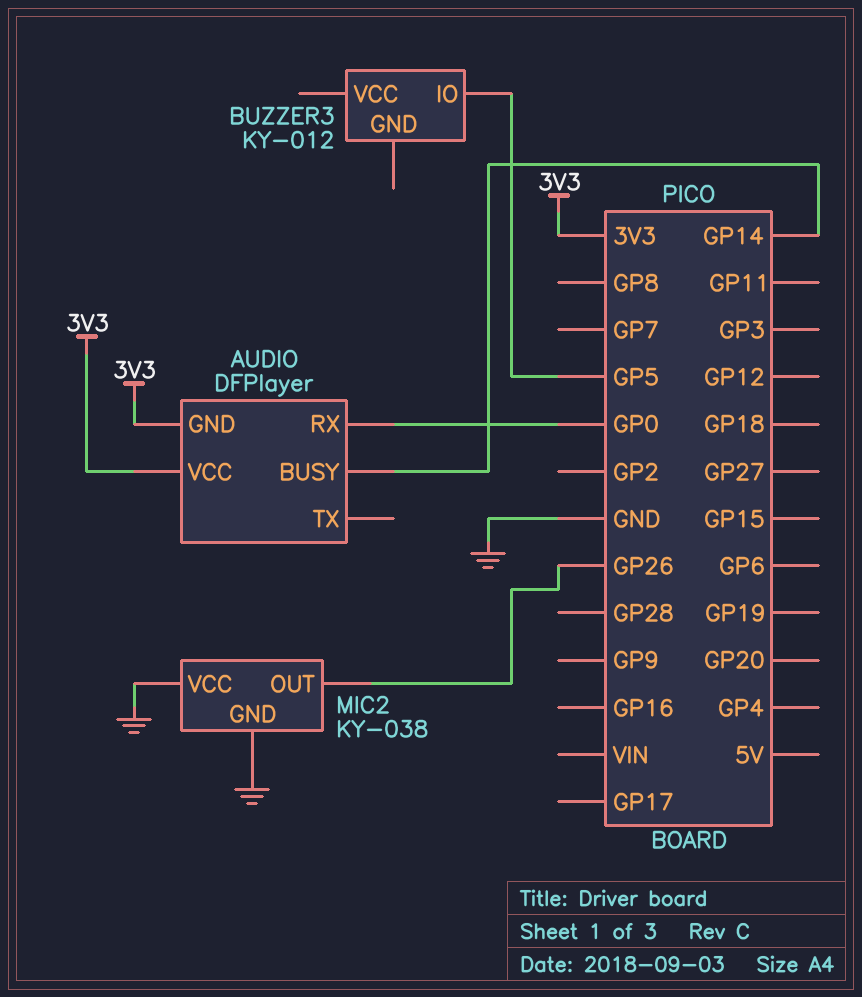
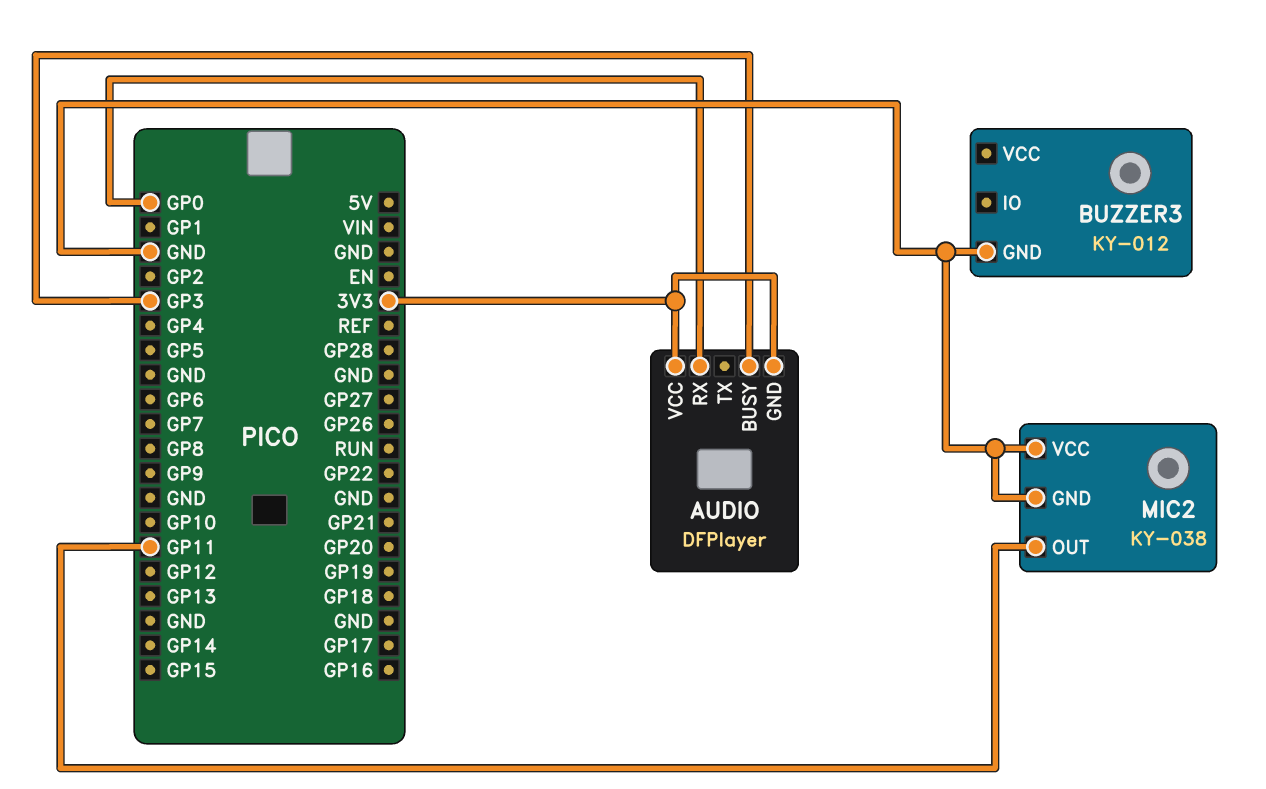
AUDIO pin BUSY: GP14 -> GP3
BUZZER3 pin GND: none -> GND
BUZZER3 pin IO: GP5 -> none
MIC2 pin OUT: GP26 -> GP11

